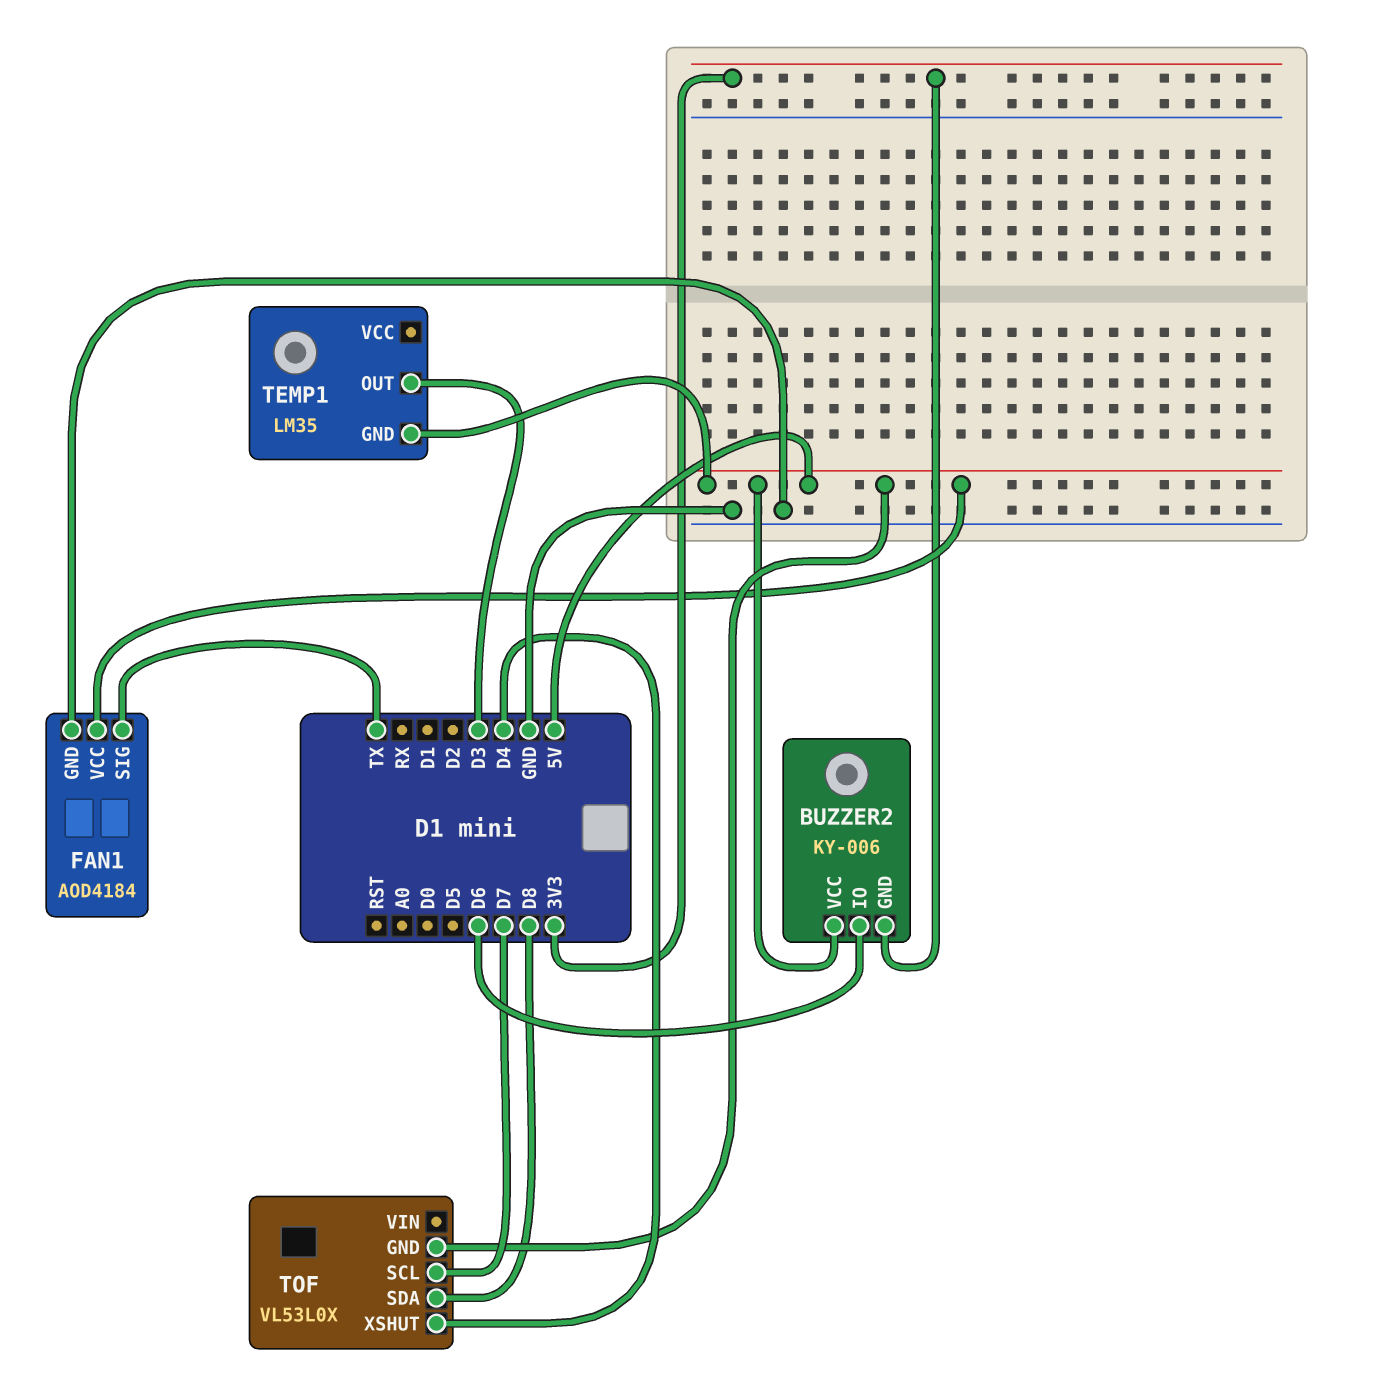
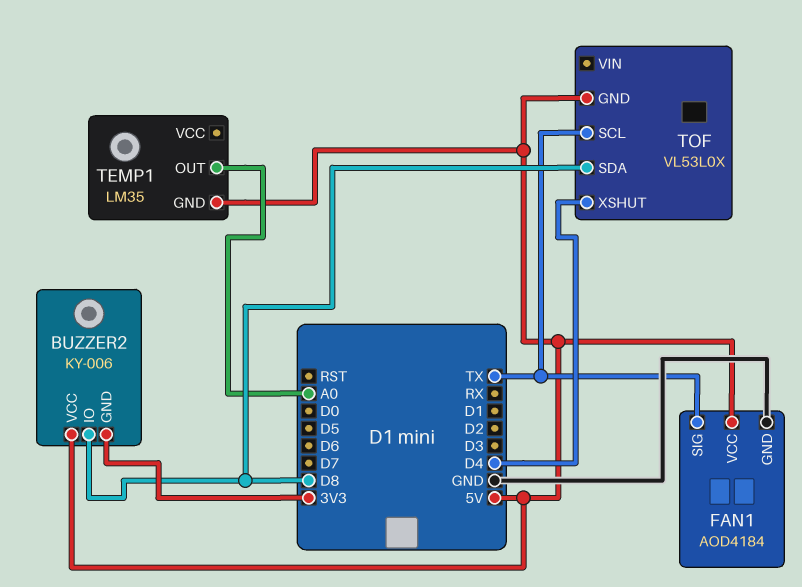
BUZZER2 pin IO: D6 -> D8
TEMP1 pin OUT: D3 -> A0
TOF pin SCL: D7 -> TX

